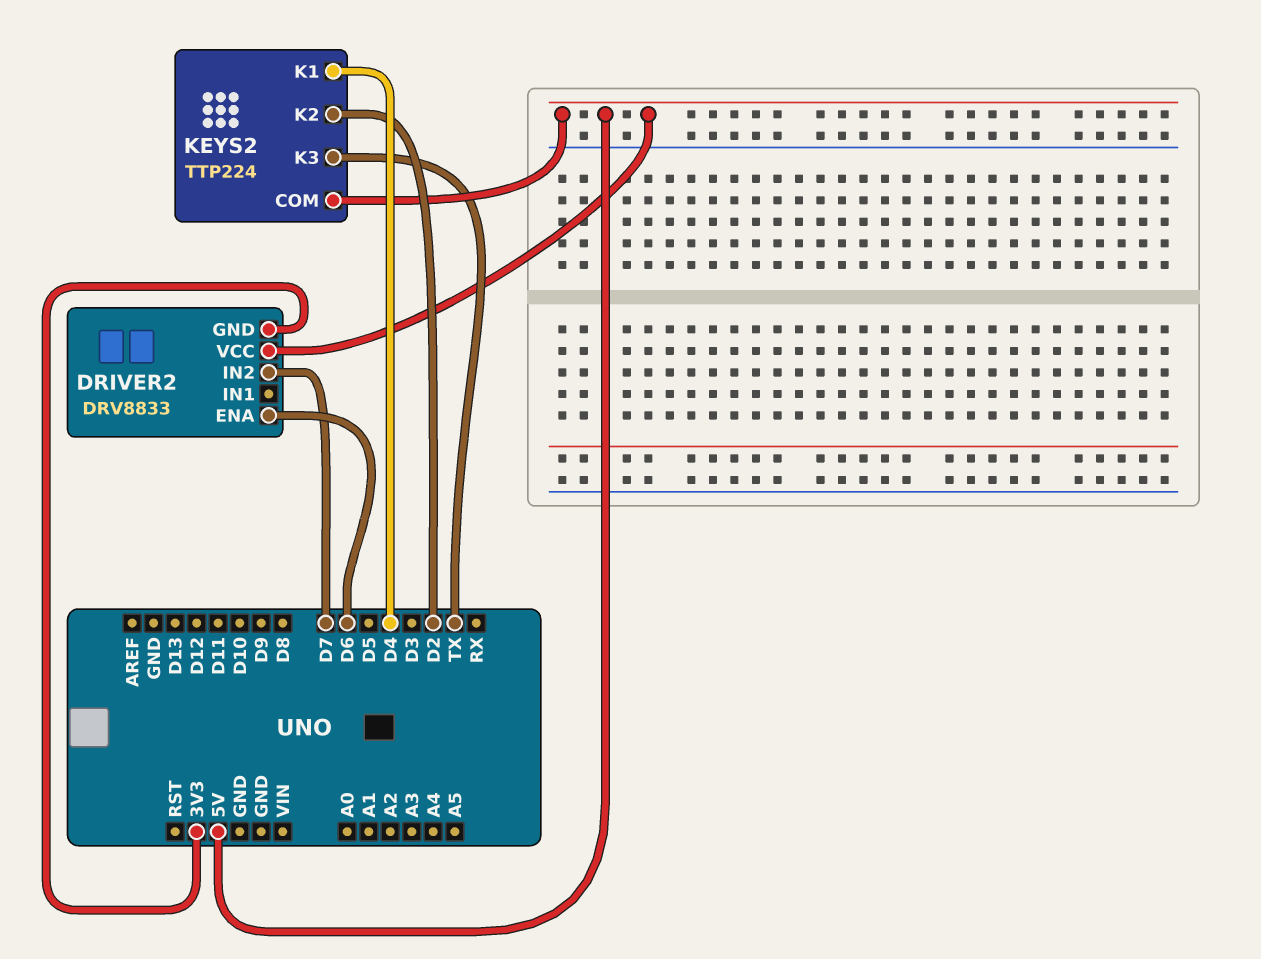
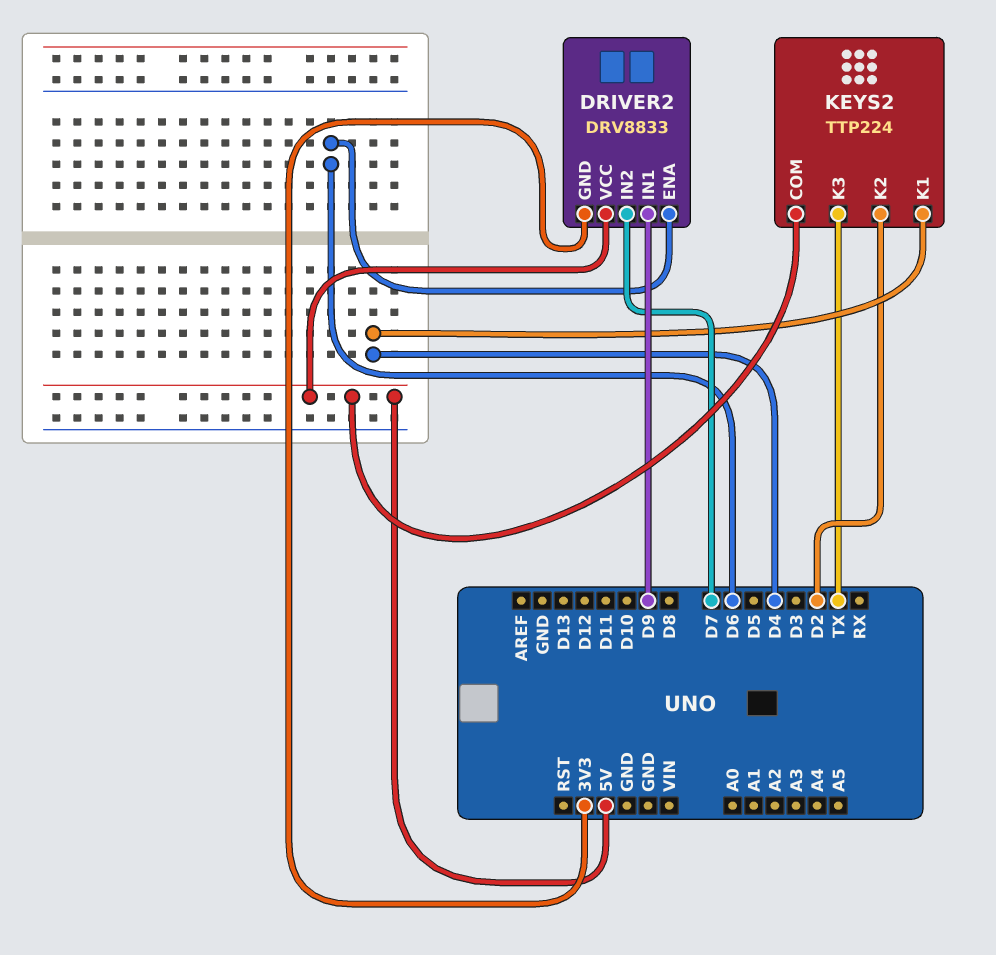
DRIVER2 pin IN1: none -> D9

